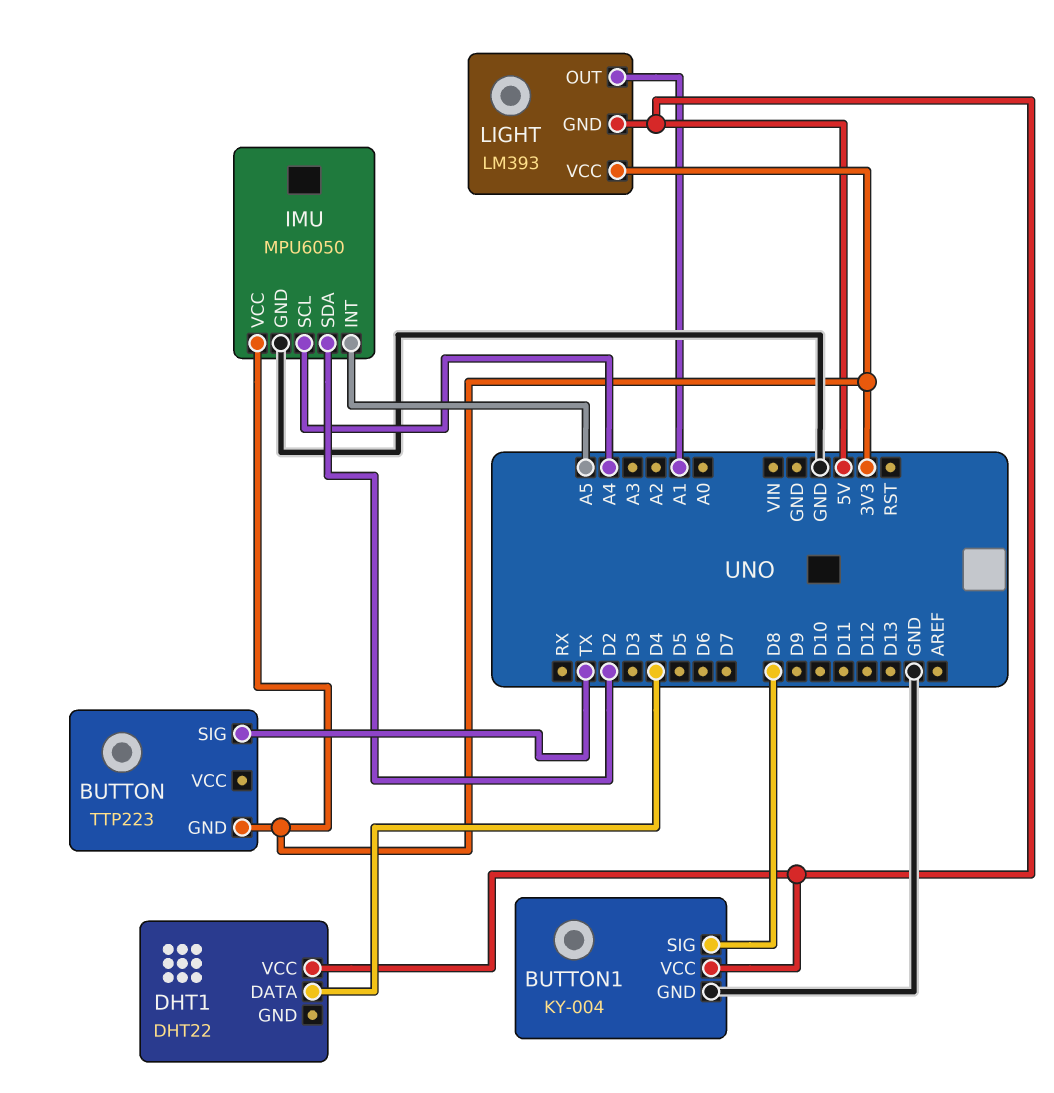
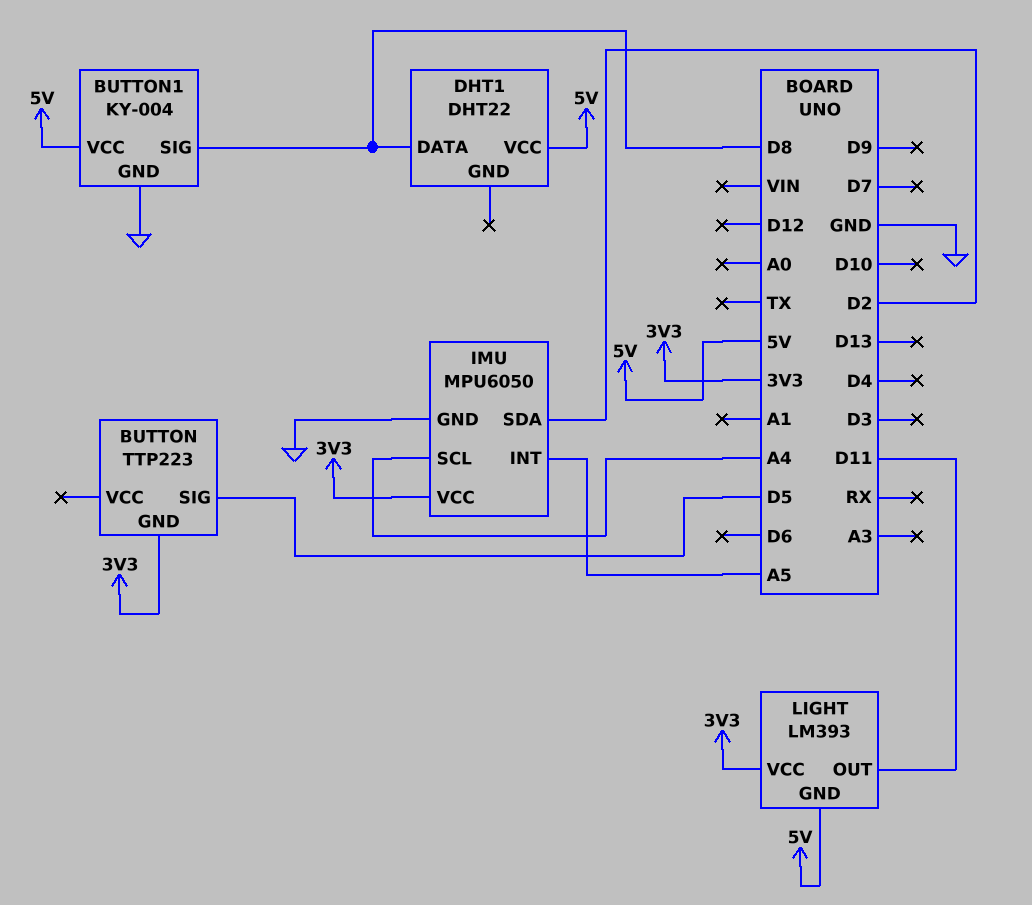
BUTTON pin SIG: TX -> D5
DHT1 pin DATA: D4 -> D8
LIGHT pin OUT: A1 -> D11

